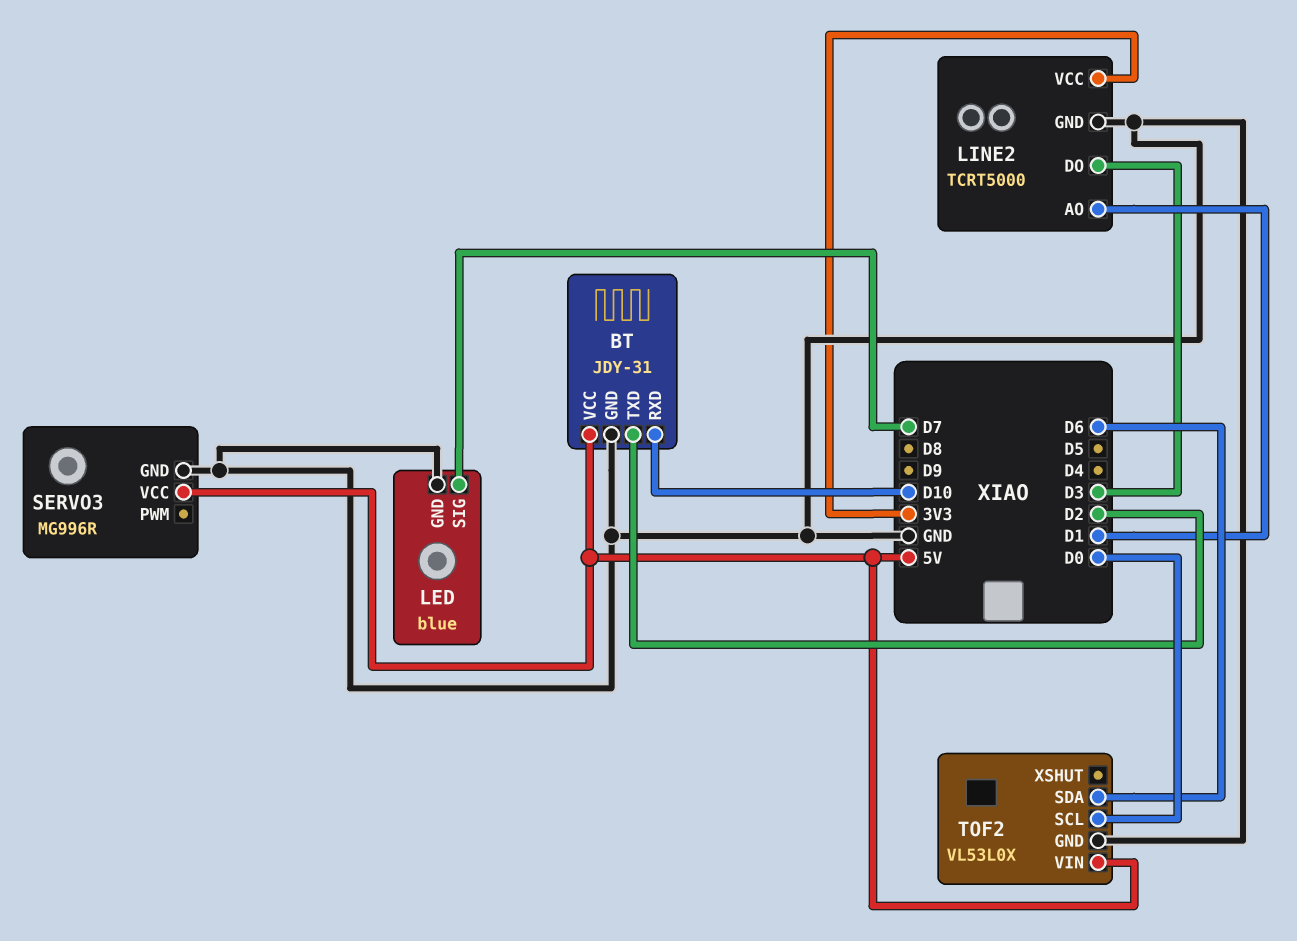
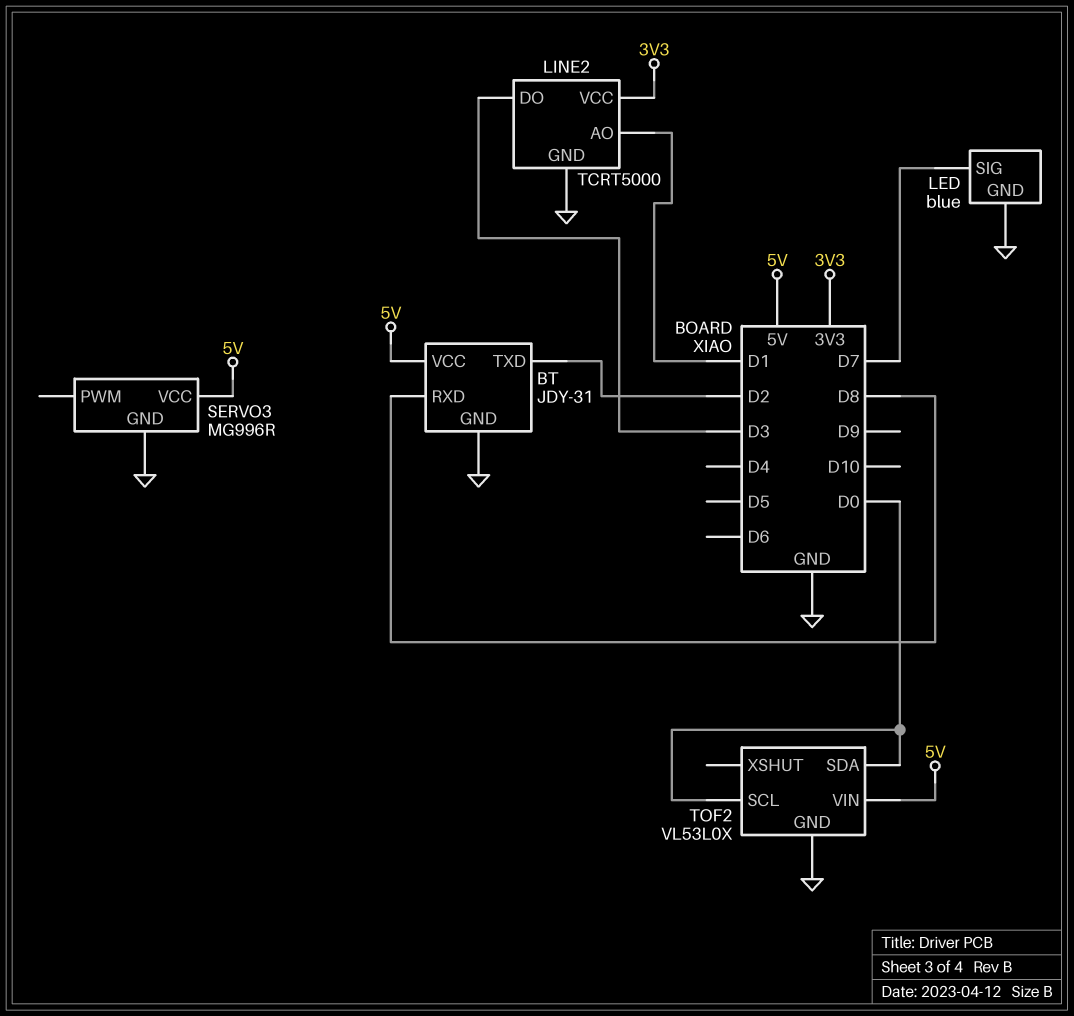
BT pin RXD: D10 -> D8
TOF2 pin SDA: D6 -> D0

